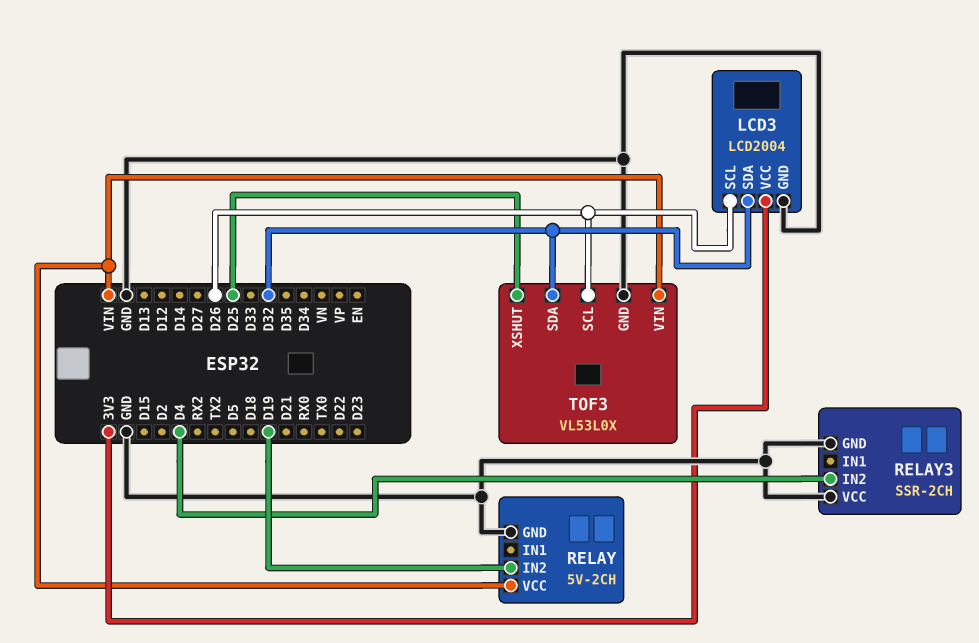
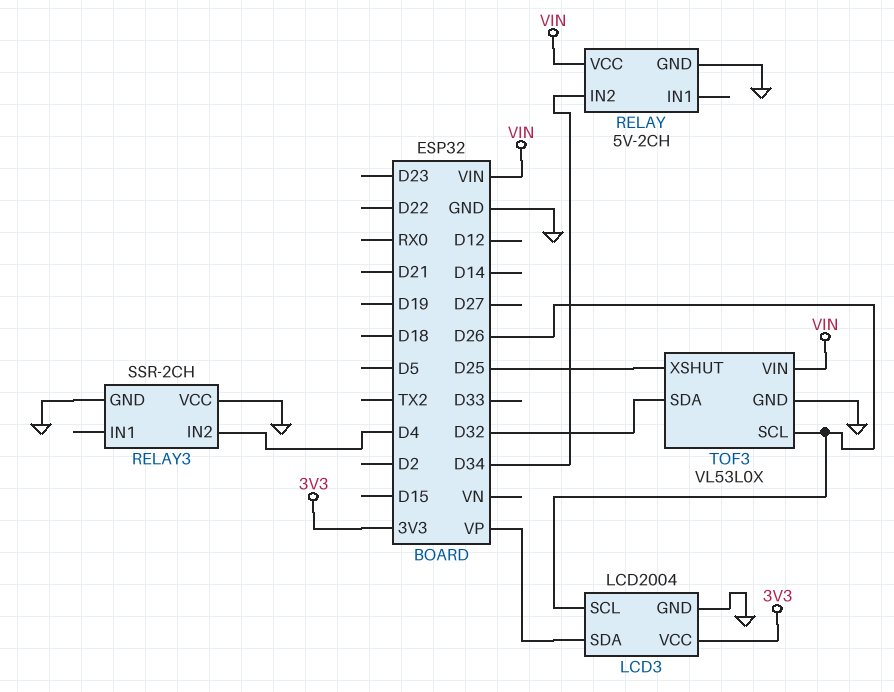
LCD3 pin SDA: D32 -> VP
RELAY pin IN2: D19 -> D34

